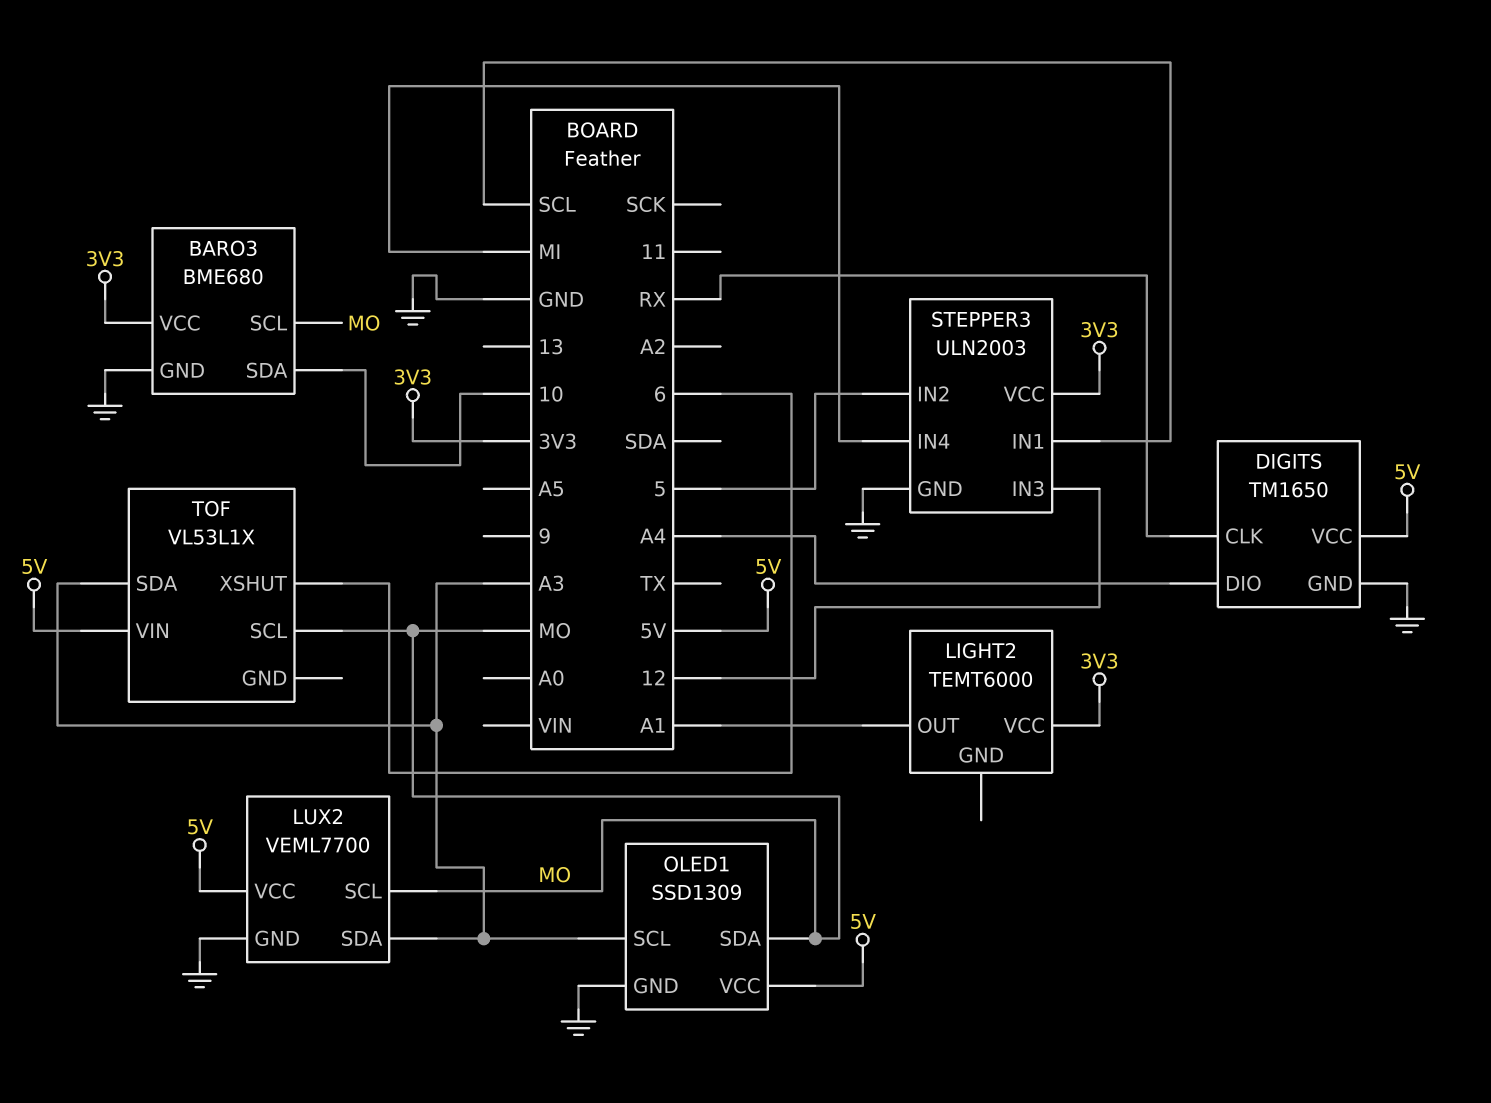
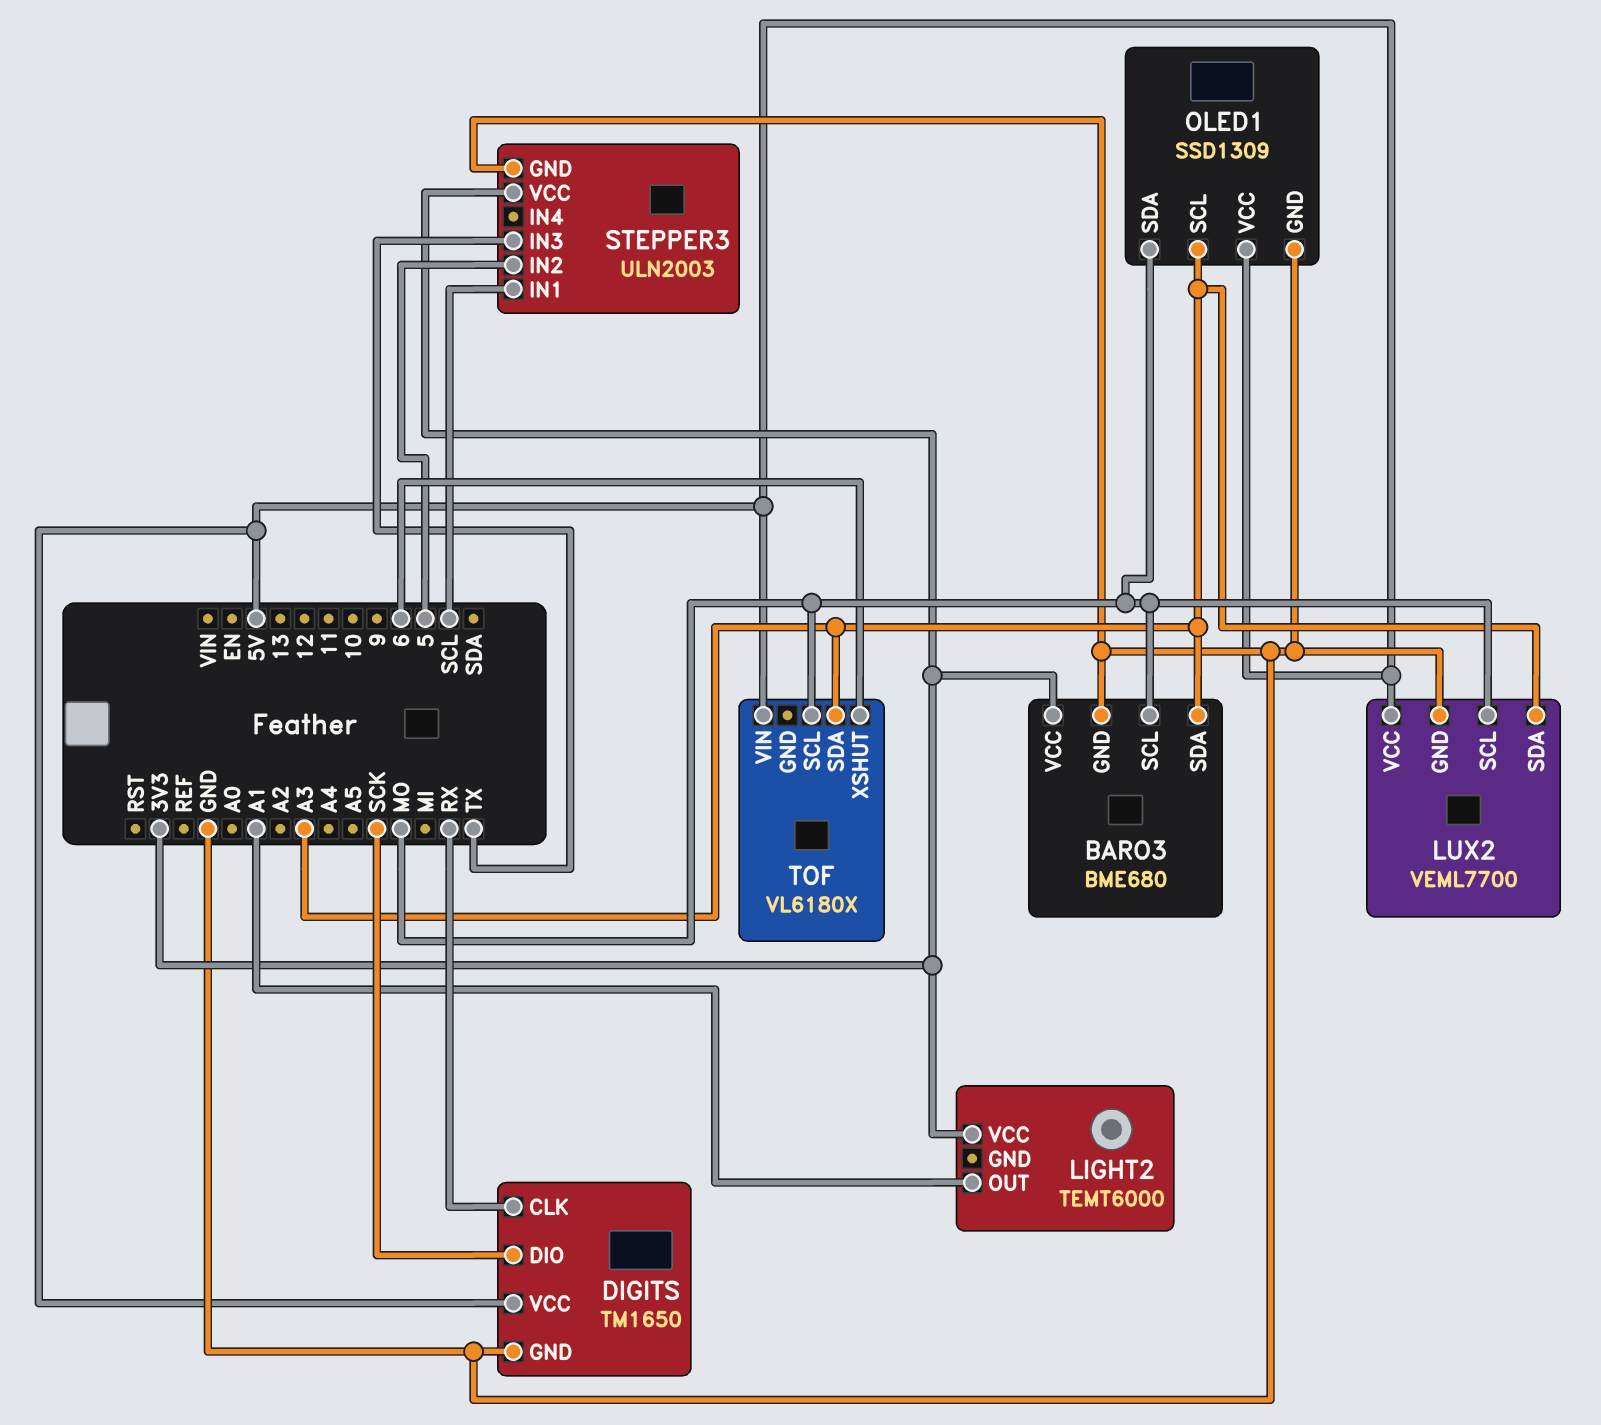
BARO3 pin SDA: 10 -> A3
DIGITS pin DIO: A4 -> SCK
STEPPER3 pin IN3: 12 -> TX
STEPPER3 pin IN4: MI -> none
TOF: VL53L1X -> VL6180X

